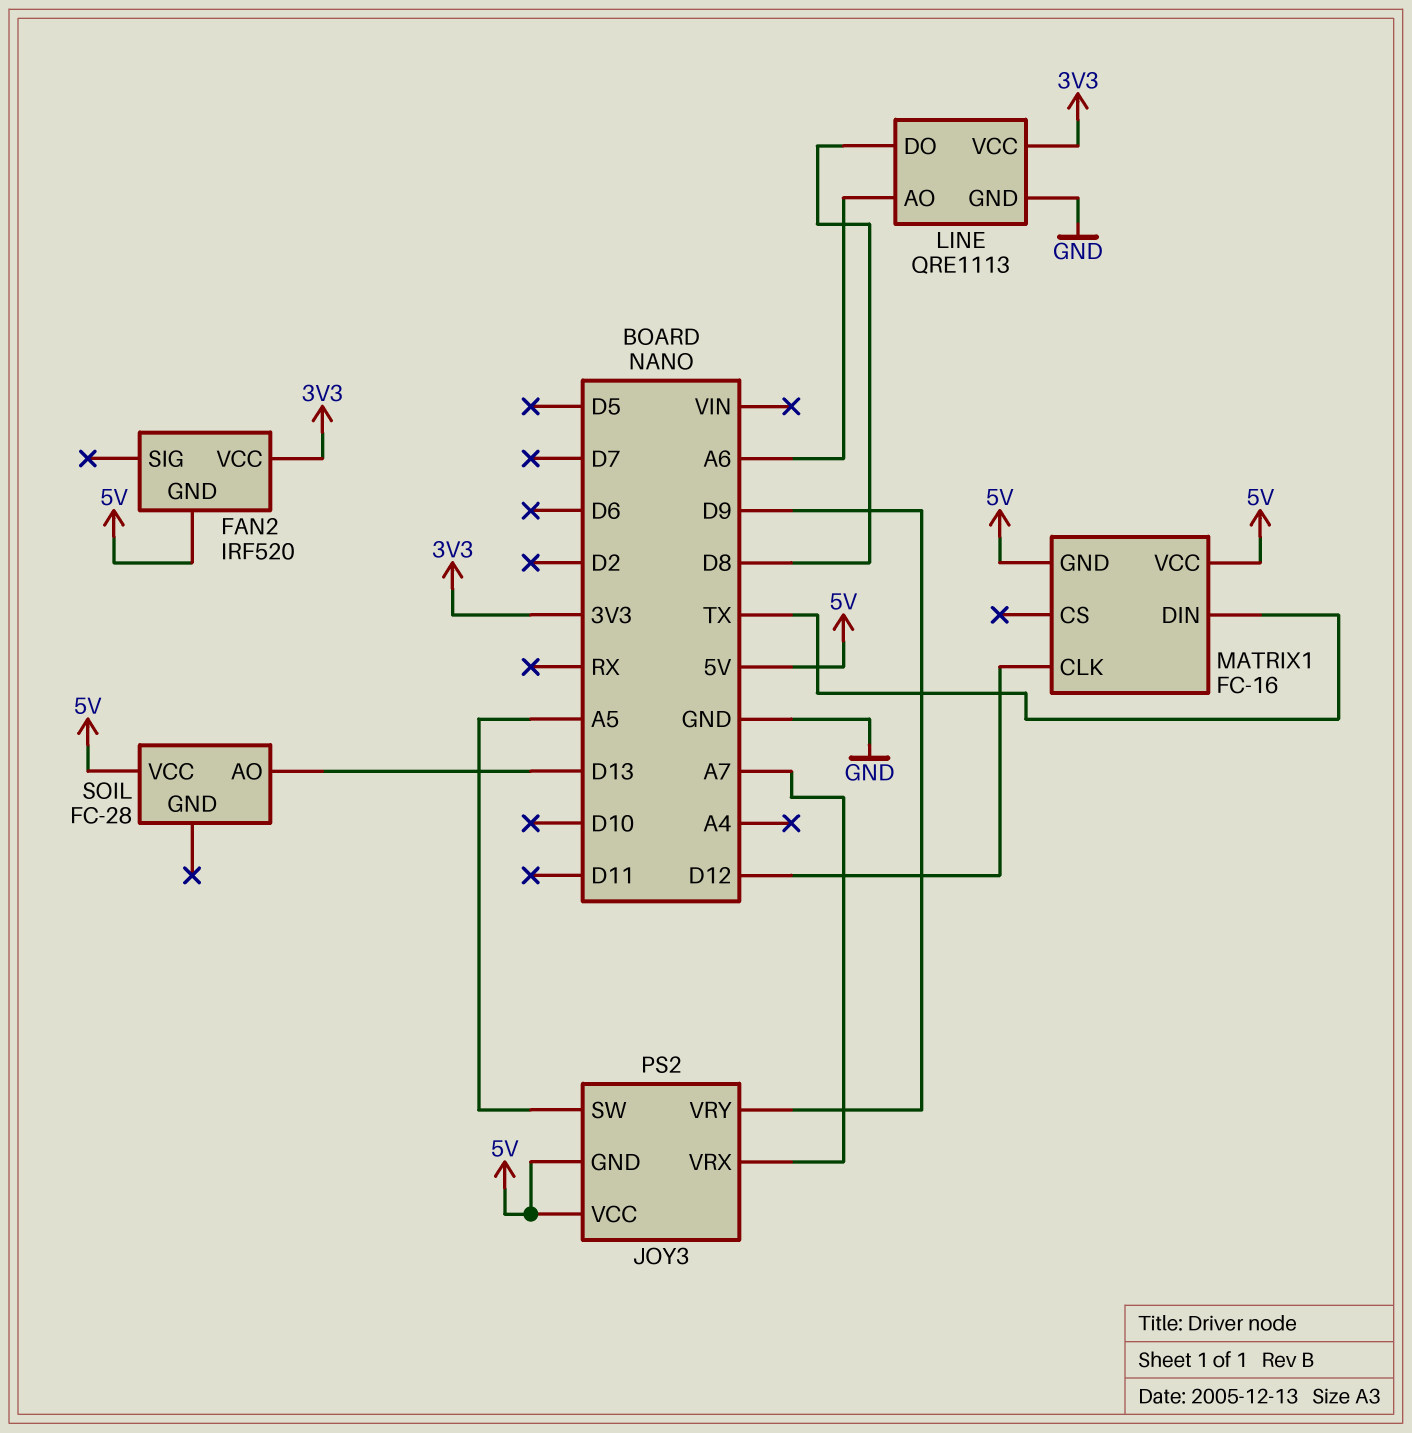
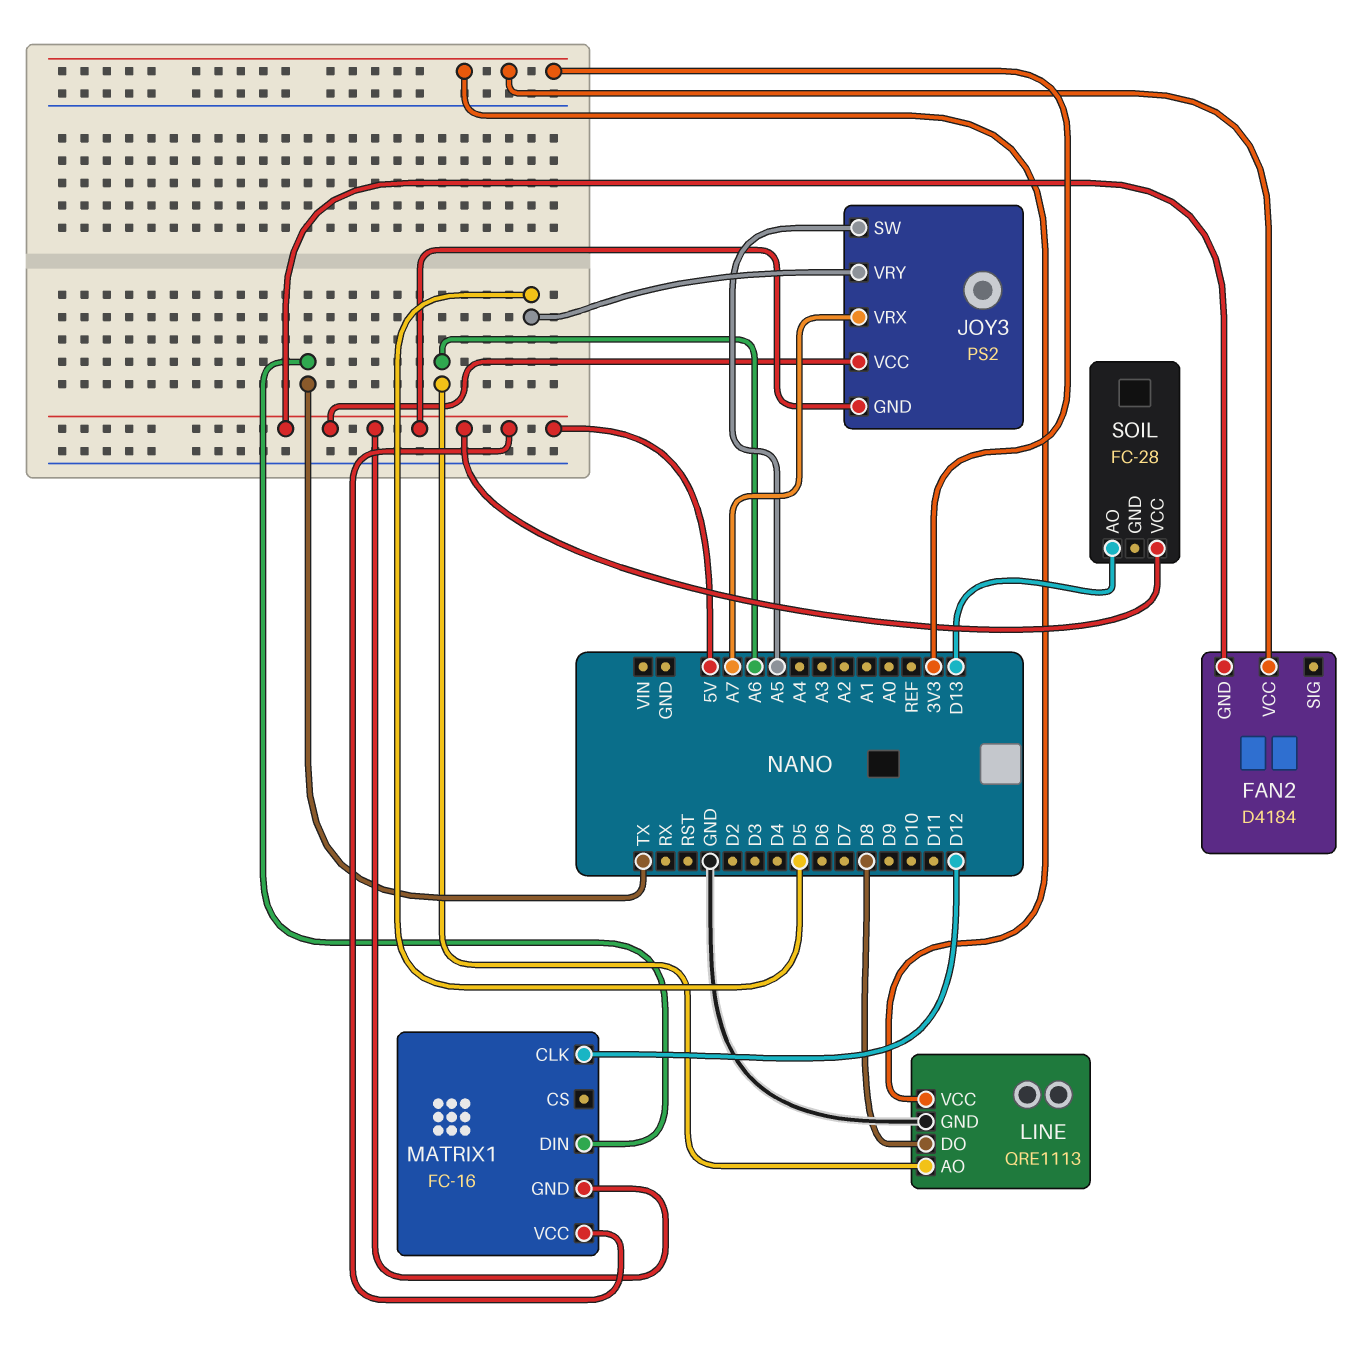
FAN2: IRF520 -> D4184
JOY3 pin VRY: D9 -> D5

